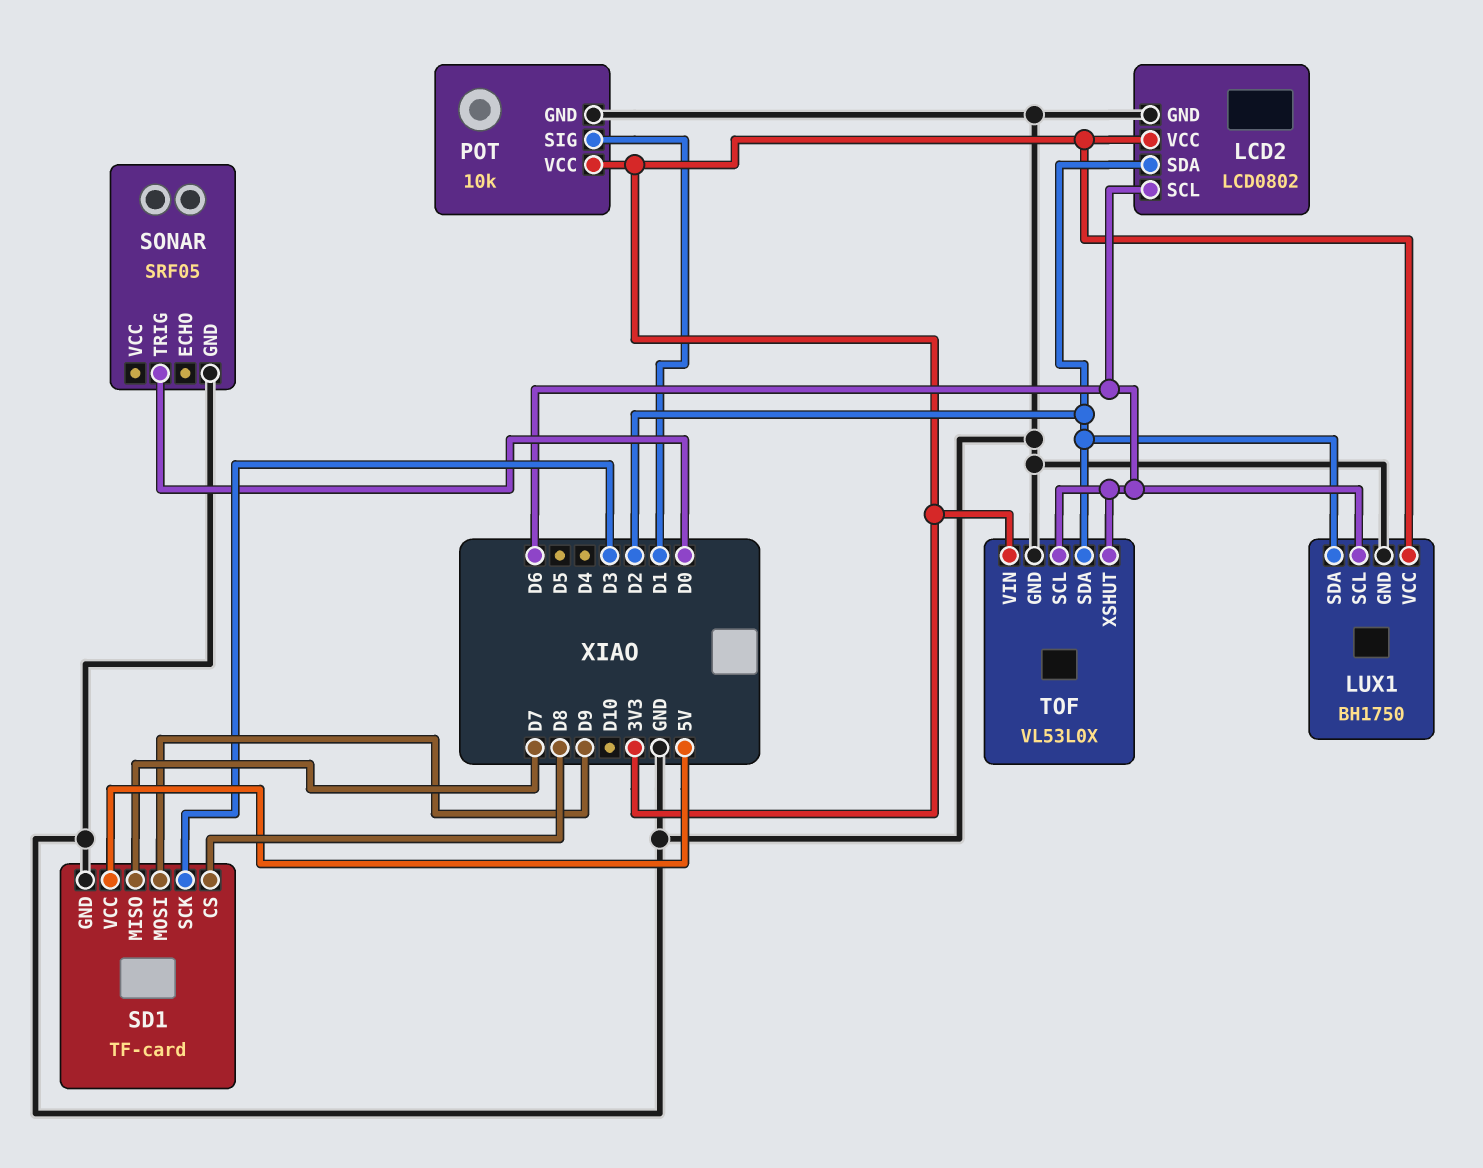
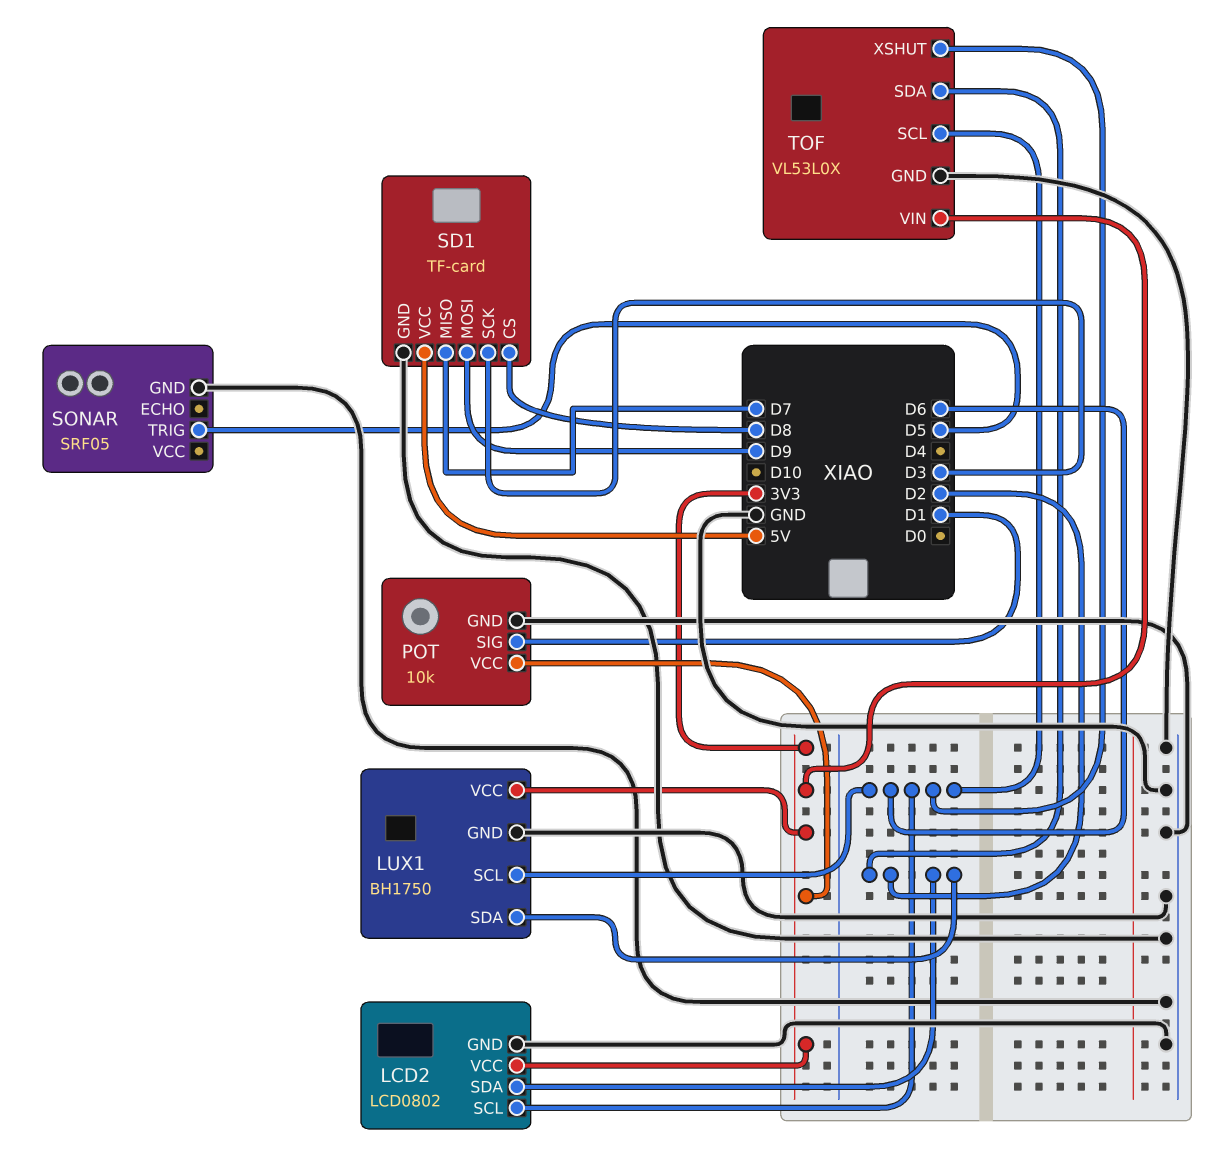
SONAR pin TRIG: D0 -> D5

